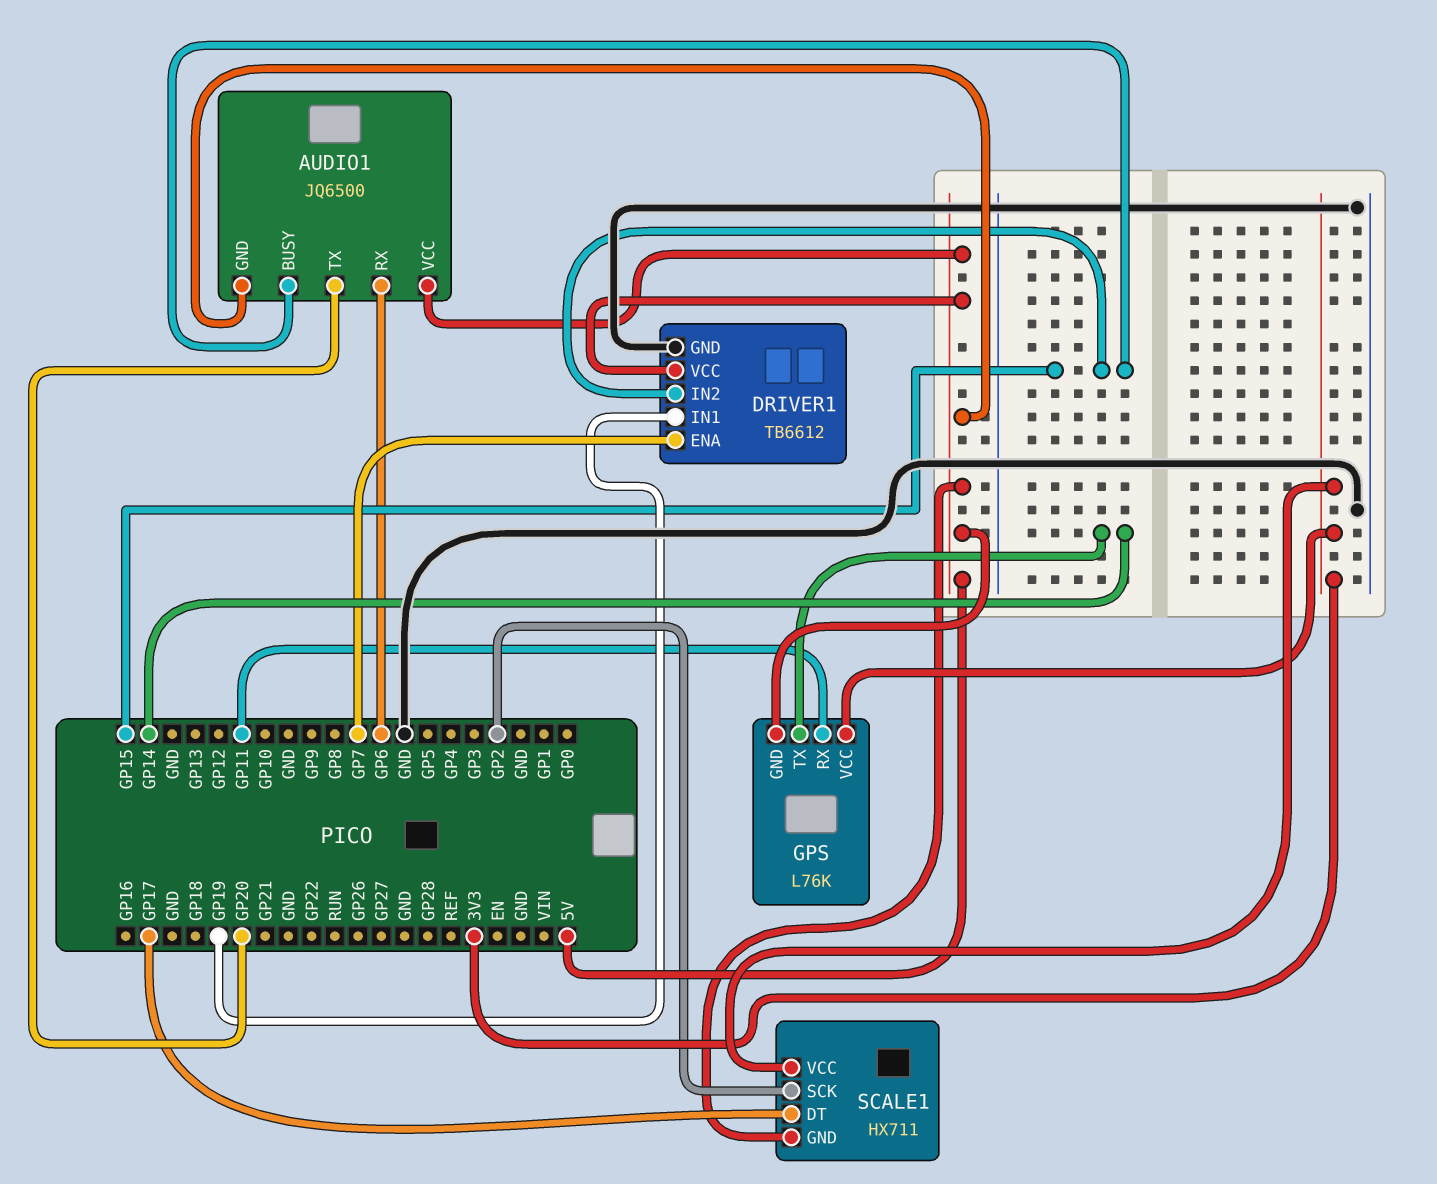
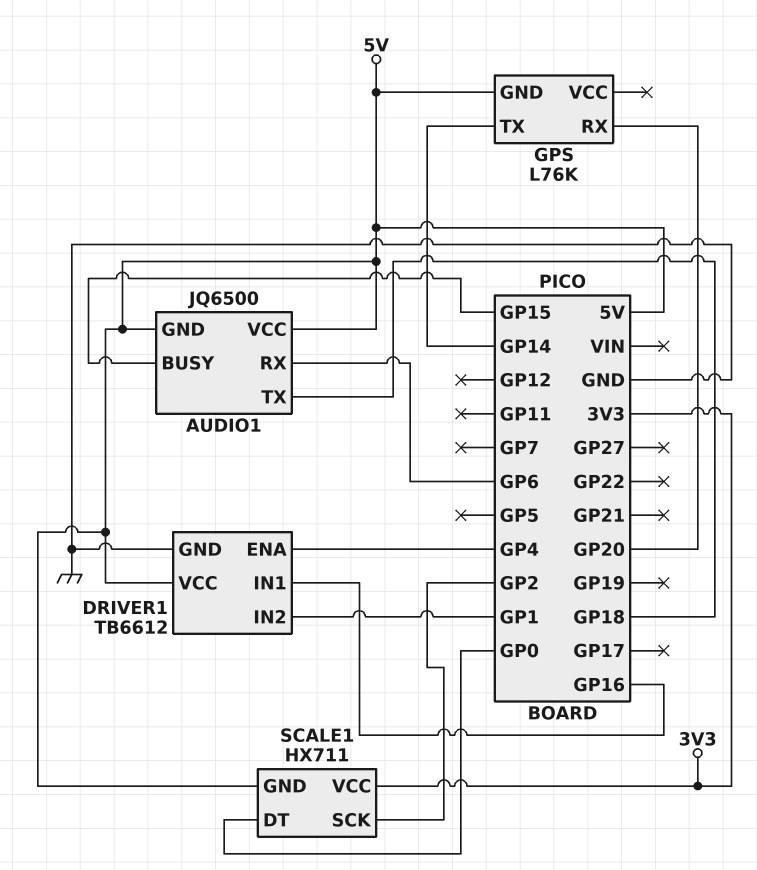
AUDIO1 pin TX: GP20 -> GP18
DRIVER1 pin ENA: GP7 -> GP4
DRIVER1 pin IN1: GP19 -> GP16
DRIVER1 pin IN2: GP15 -> GP1
GPS pin RX: GP11 -> GP20
GPS pin VCC: 3V3 -> none
SCALE1 pin DT: GP17 -> GP0

